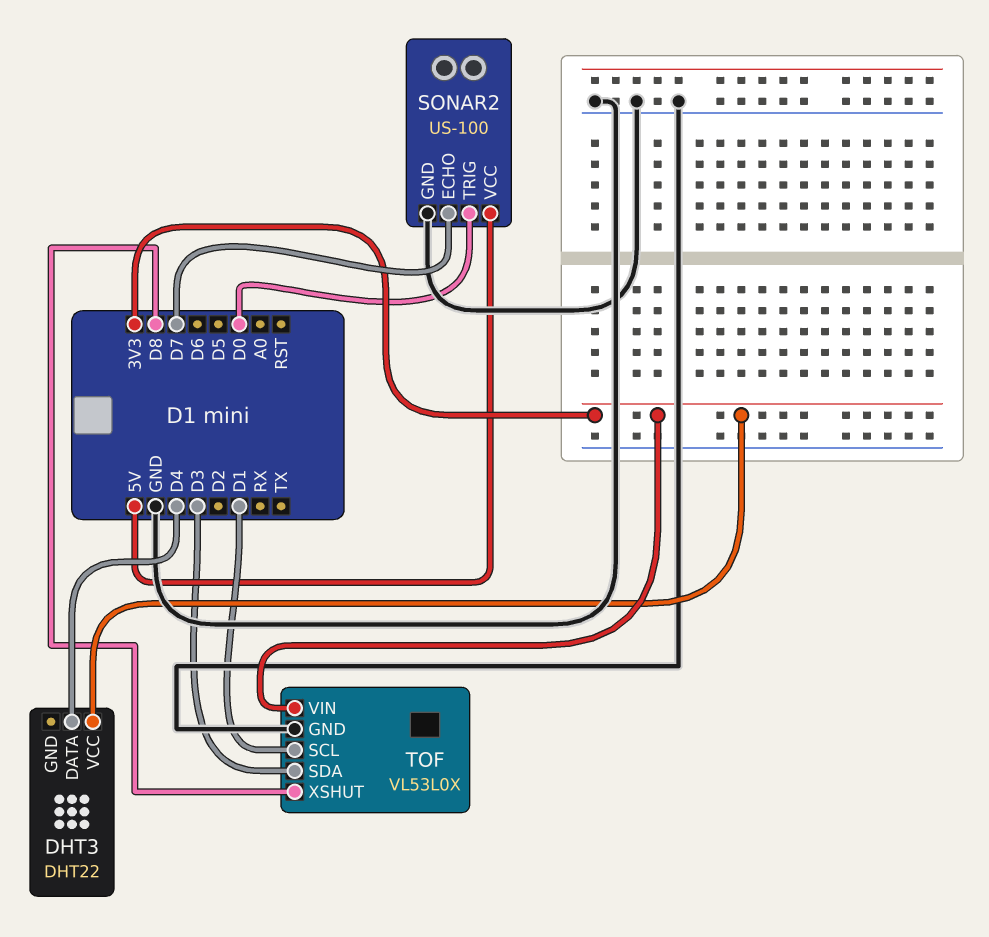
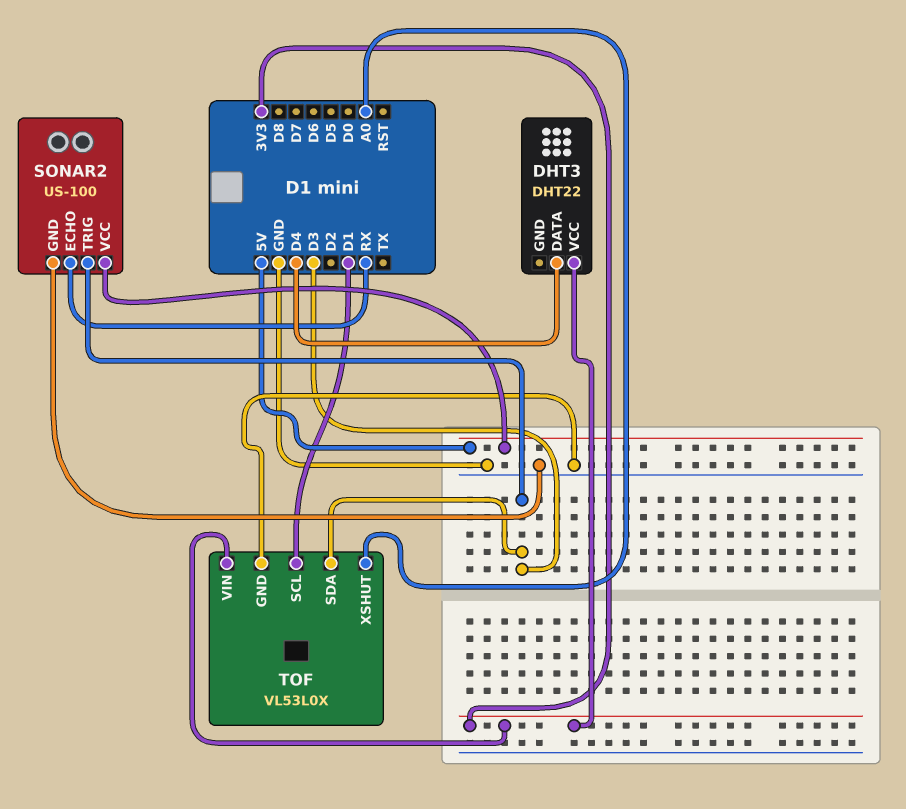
SONAR2 pin ECHO: D7 -> RX
SONAR2 pin TRIG: D0 -> D3
TOF pin XSHUT: D8 -> A0

